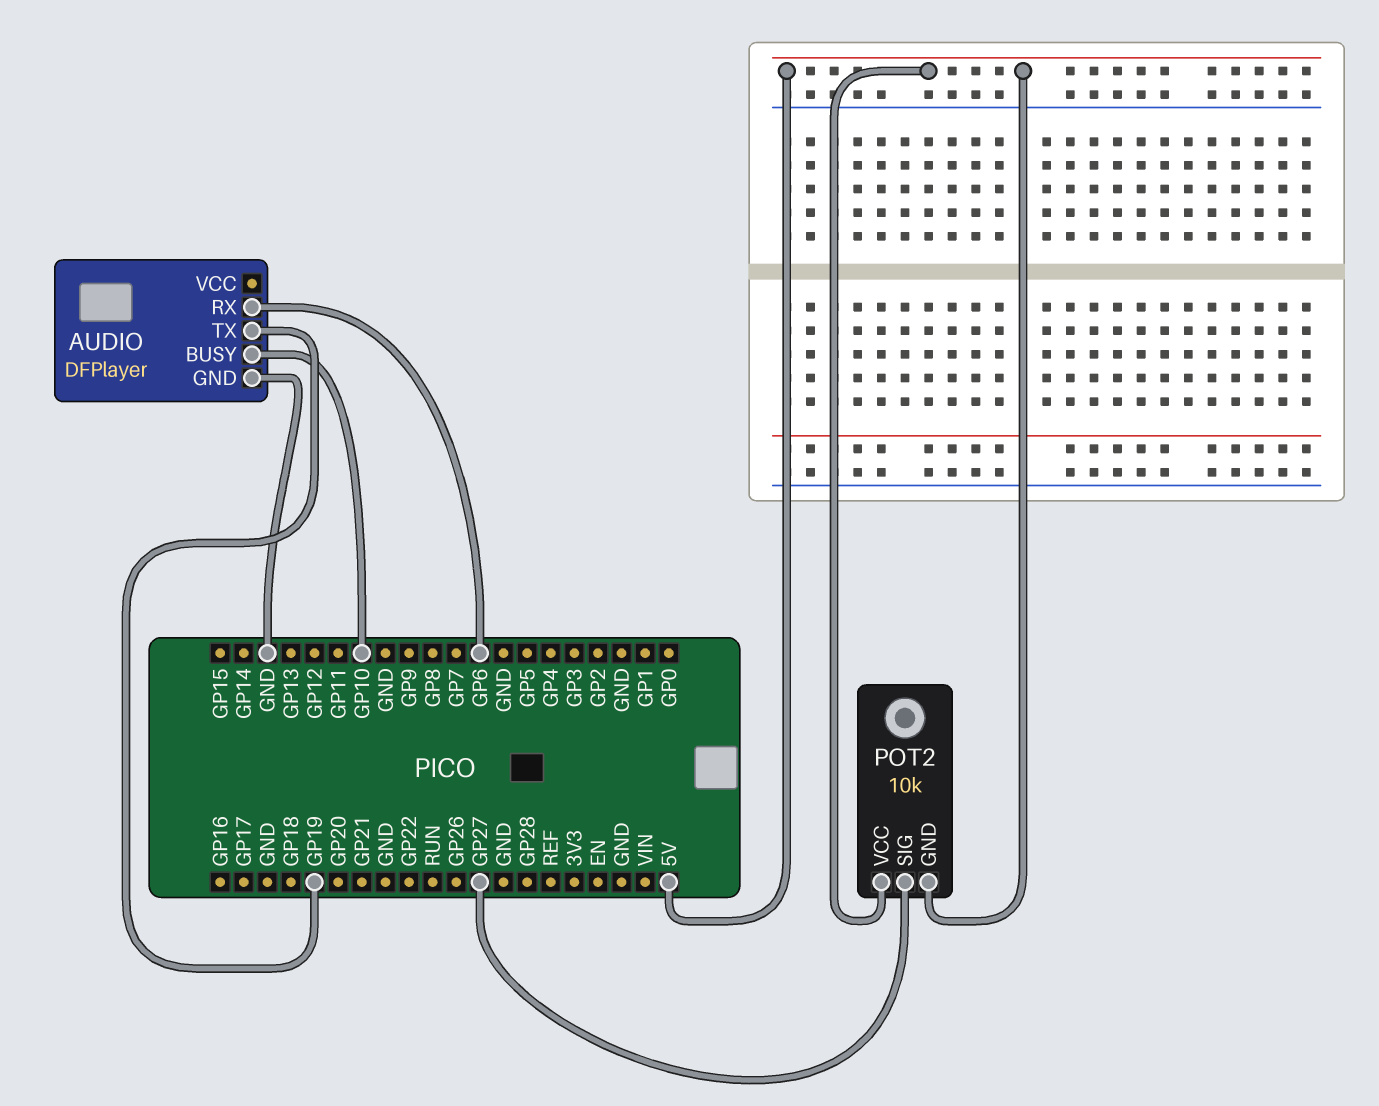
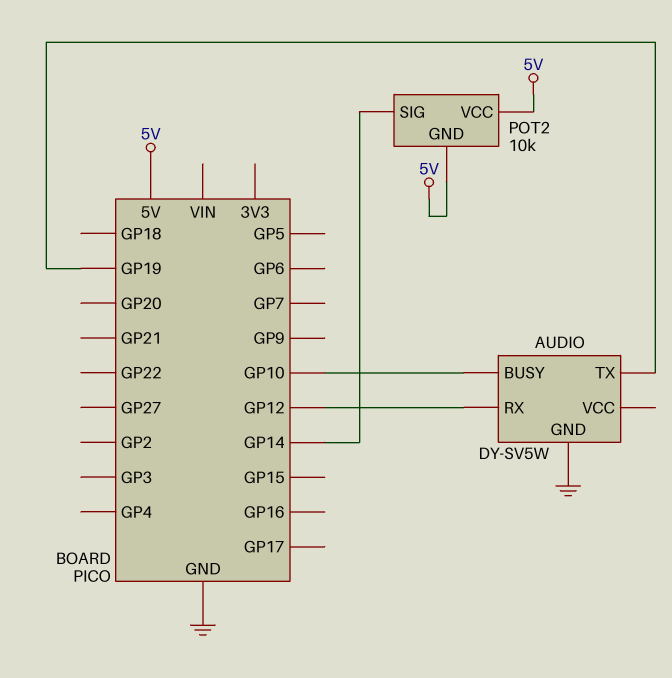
AUDIO: DFPlayer -> DY-SV5W
AUDIO pin RX: GP6 -> GP12
POT2 pin SIG: GP27 -> GP14

